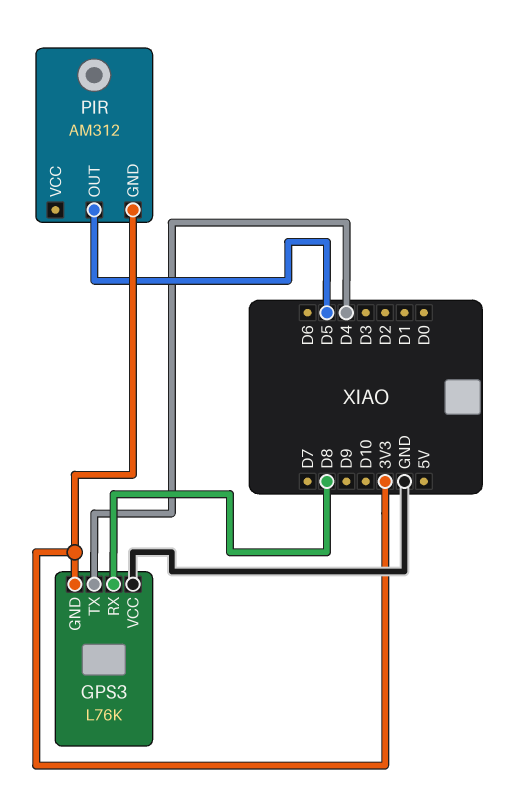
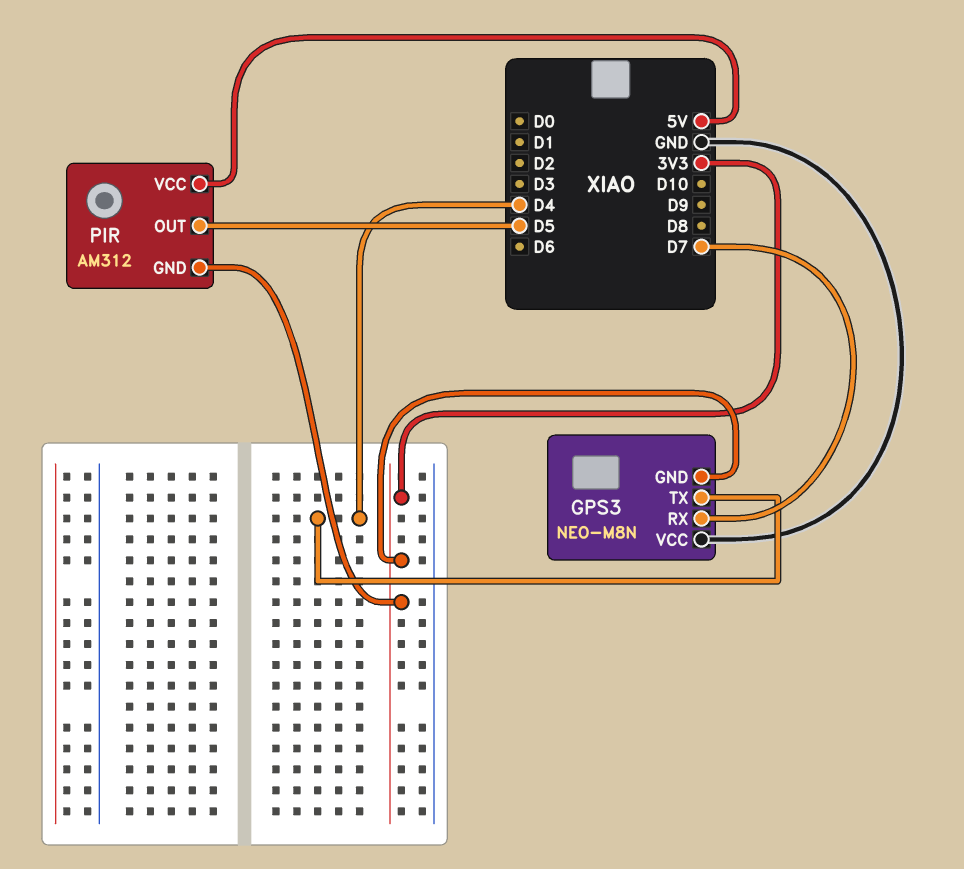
GPS3: L76K -> NEO-M8N
GPS3 pin RX: D8 -> D7
PIR pin VCC: none -> 5V

